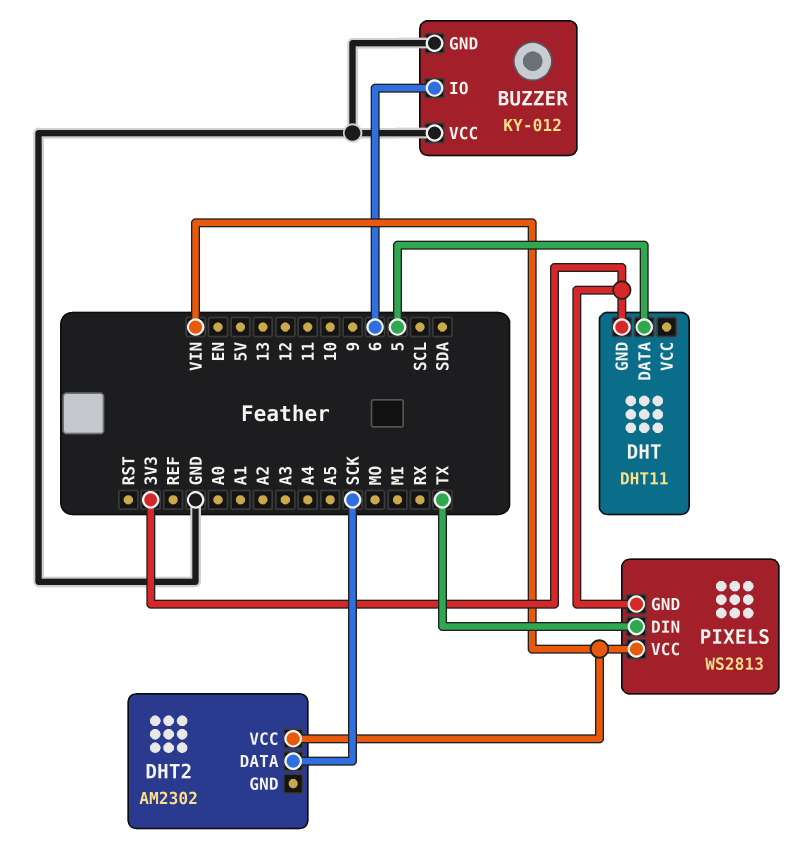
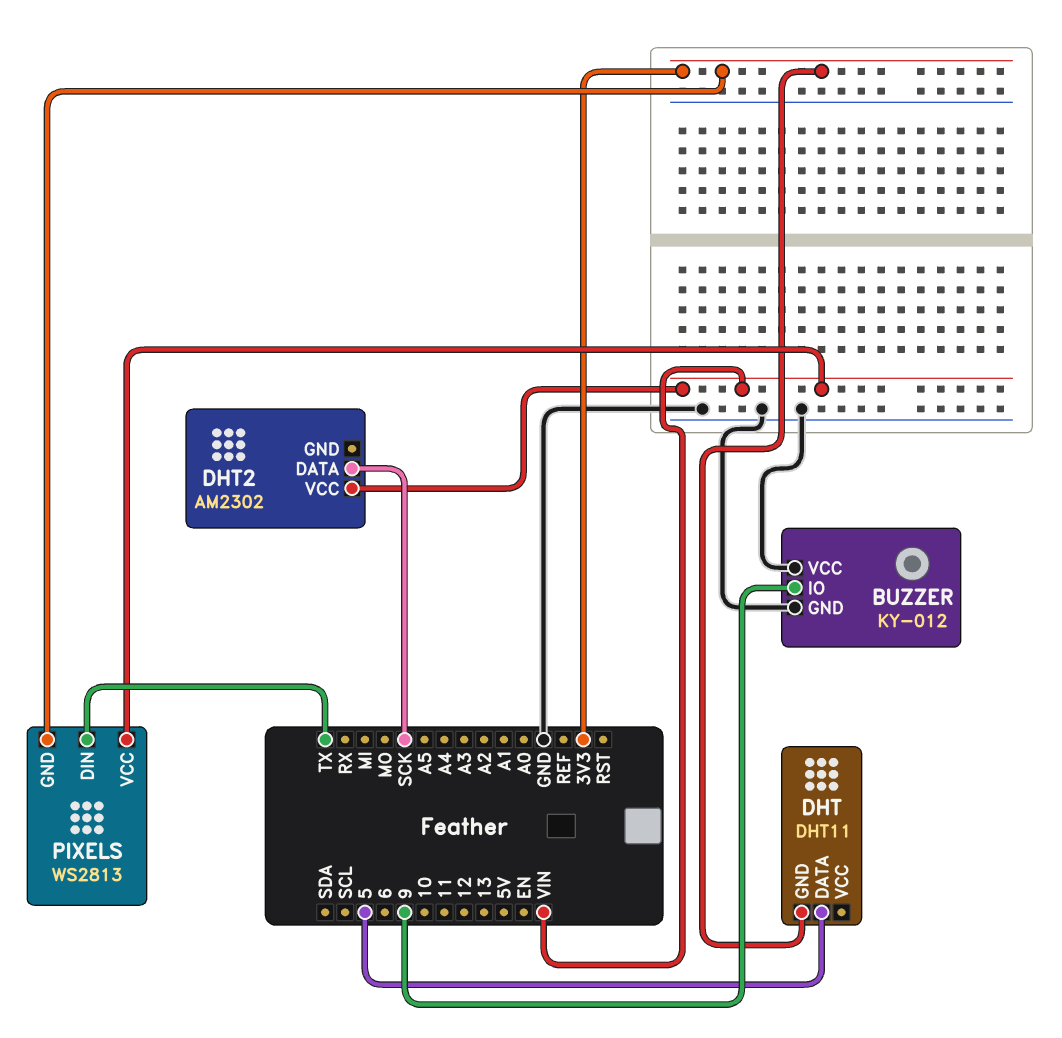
BUZZER pin IO: 6 -> 9

